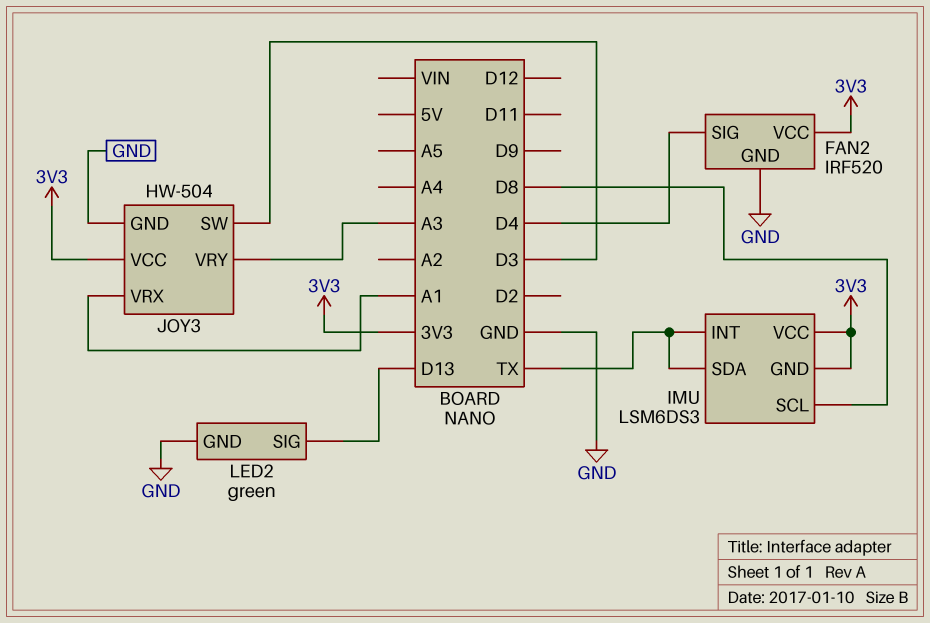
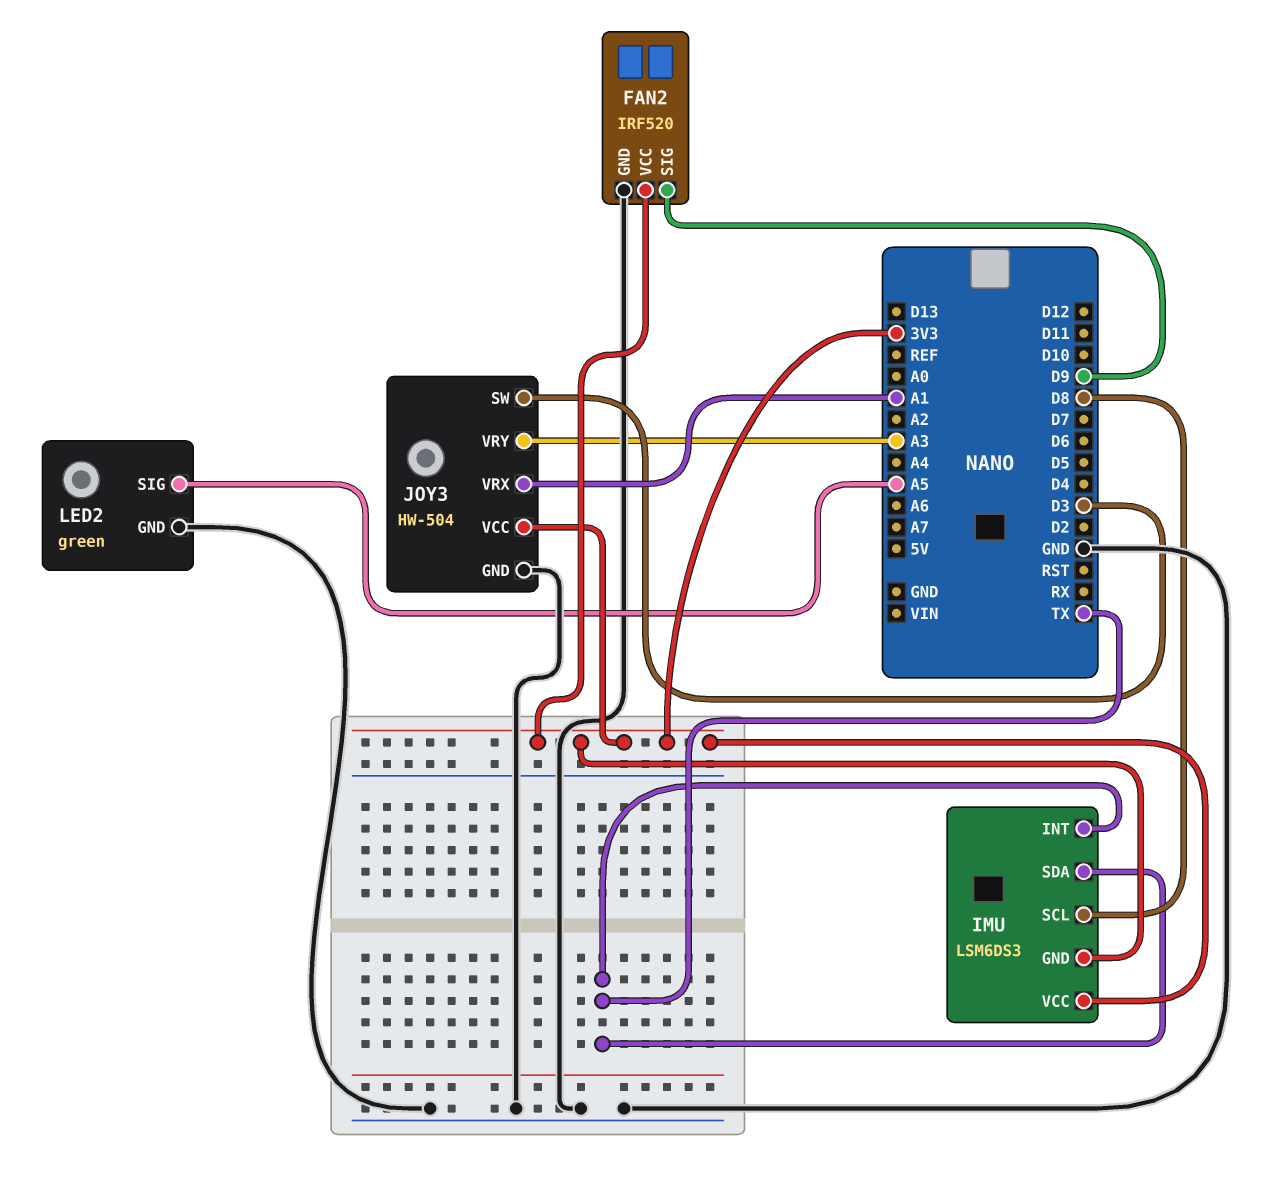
FAN2 pin SIG: D4 -> D9
LED2 pin SIG: D13 -> A5

